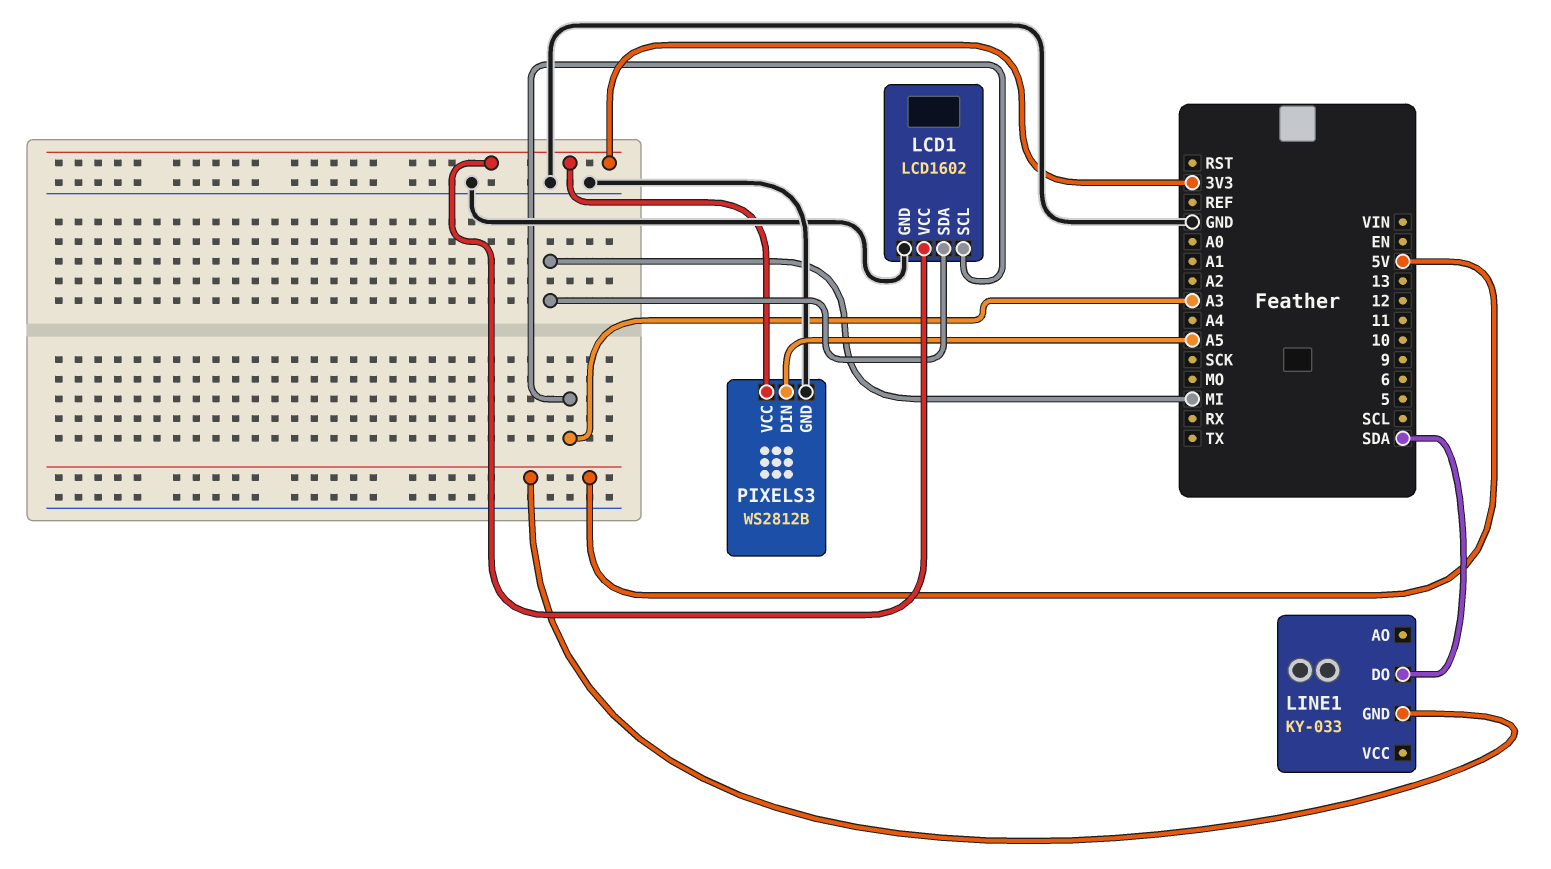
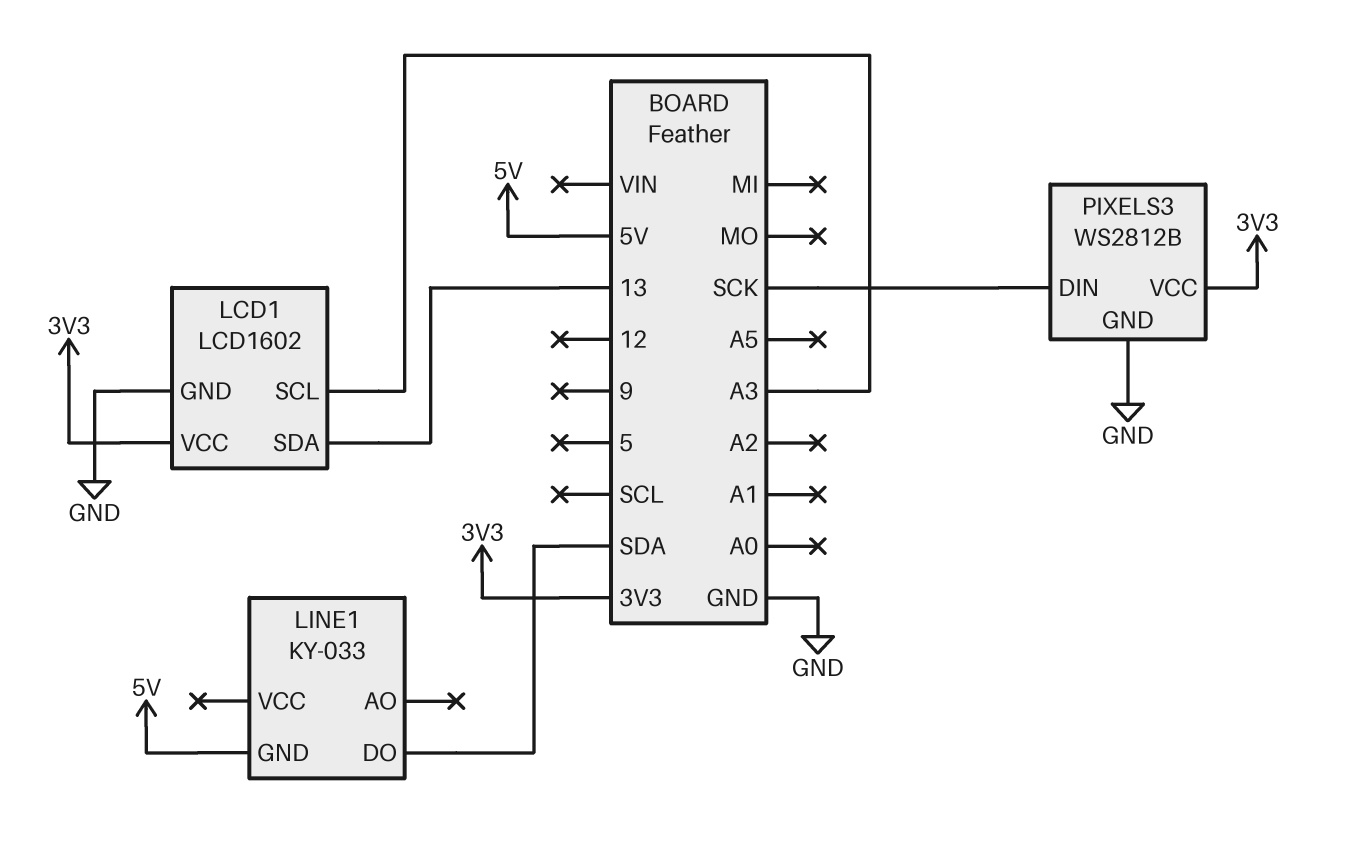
LCD1 pin SDA: MI -> 13
PIXELS3 pin DIN: A5 -> SCK

